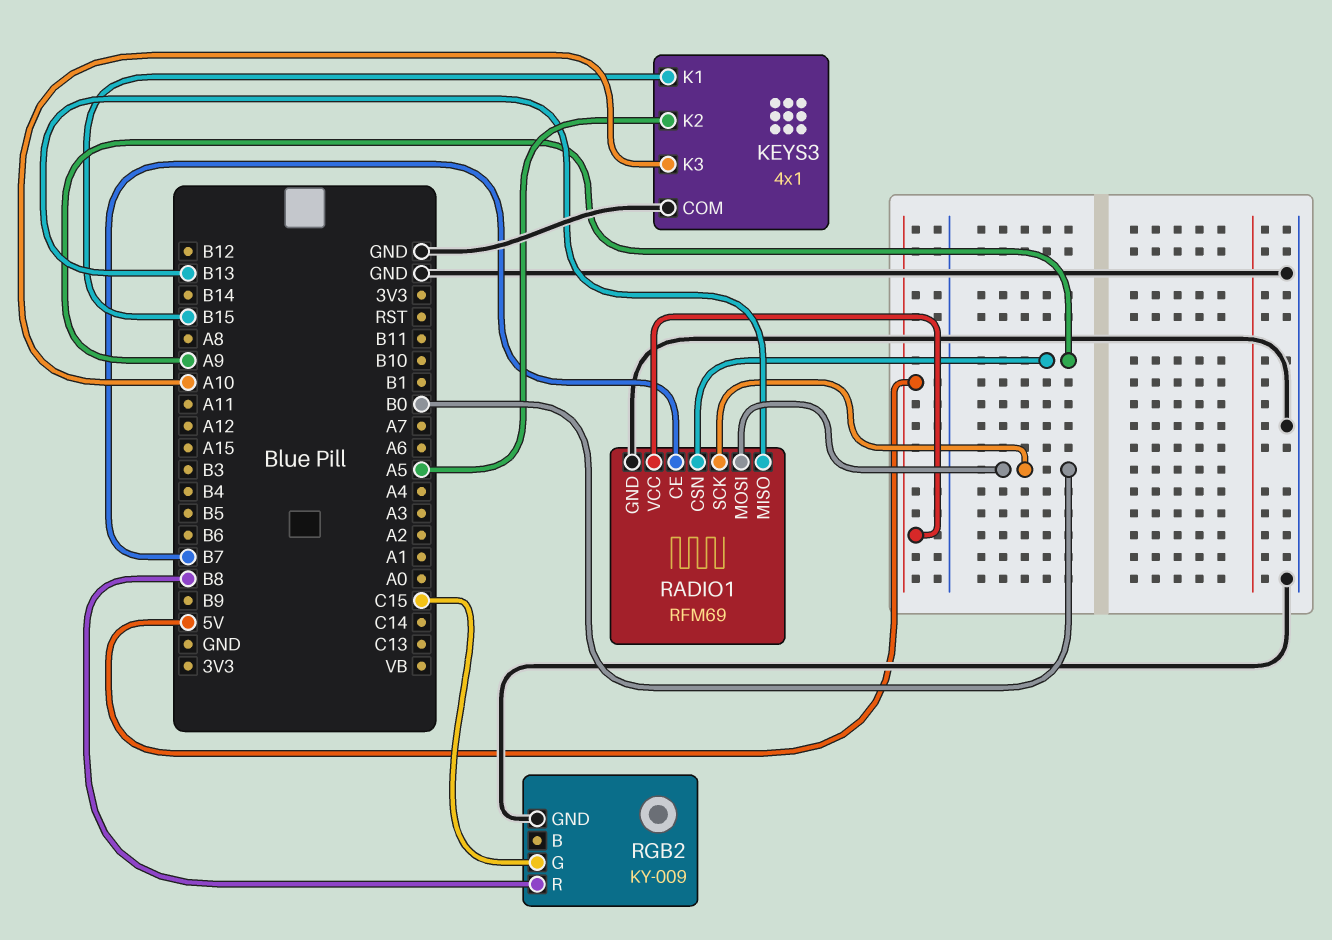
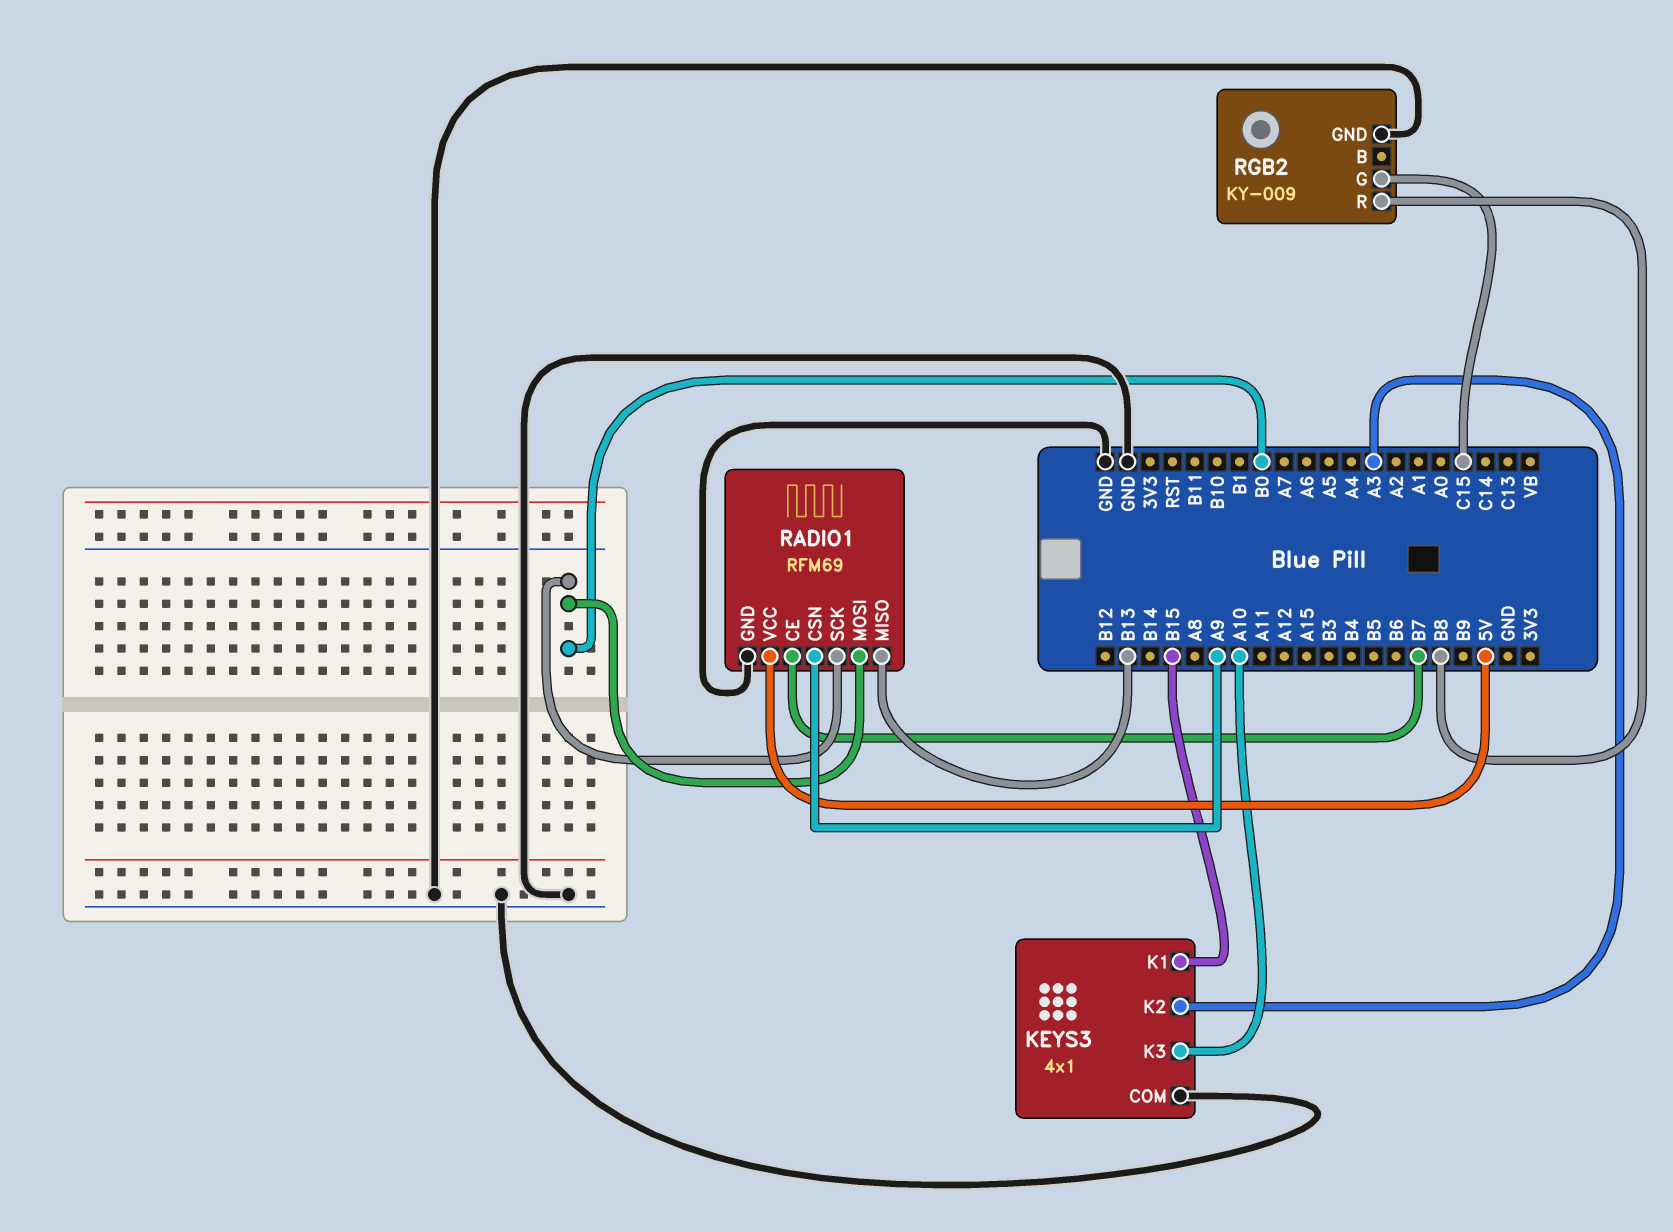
KEYS3 pin K2: A5 -> A3

